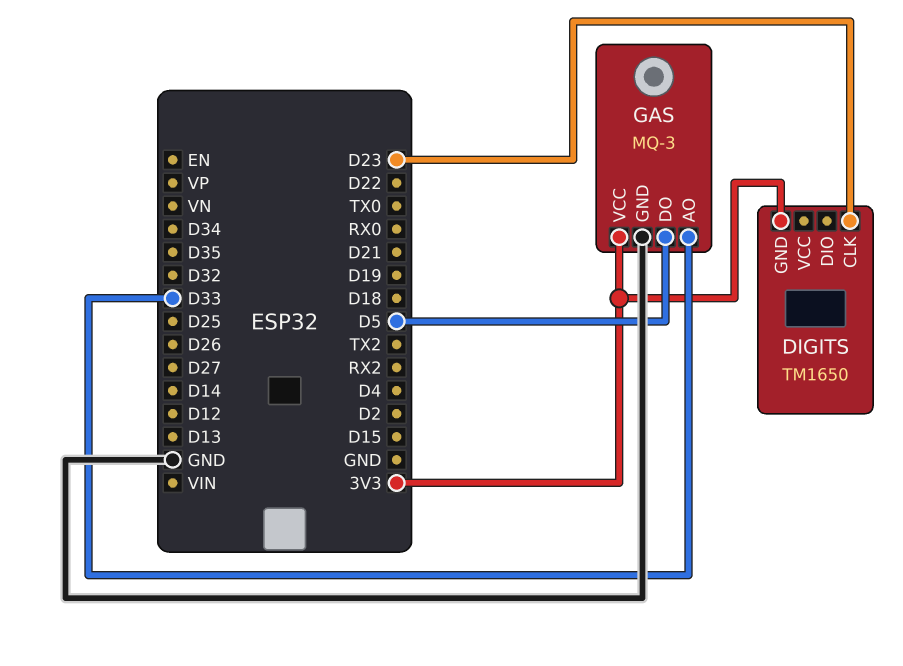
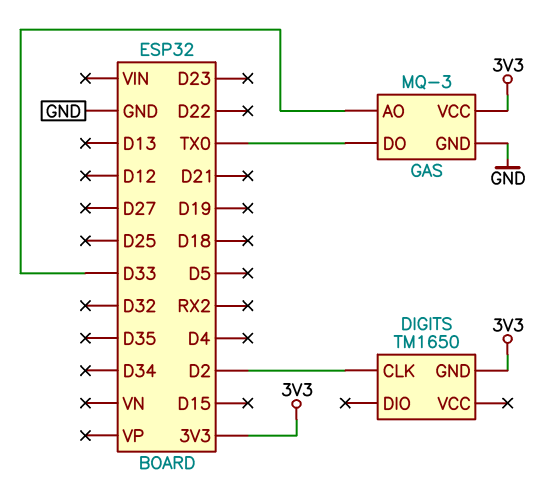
DIGITS pin CLK: D23 -> D2
GAS pin DO: D5 -> TX0

